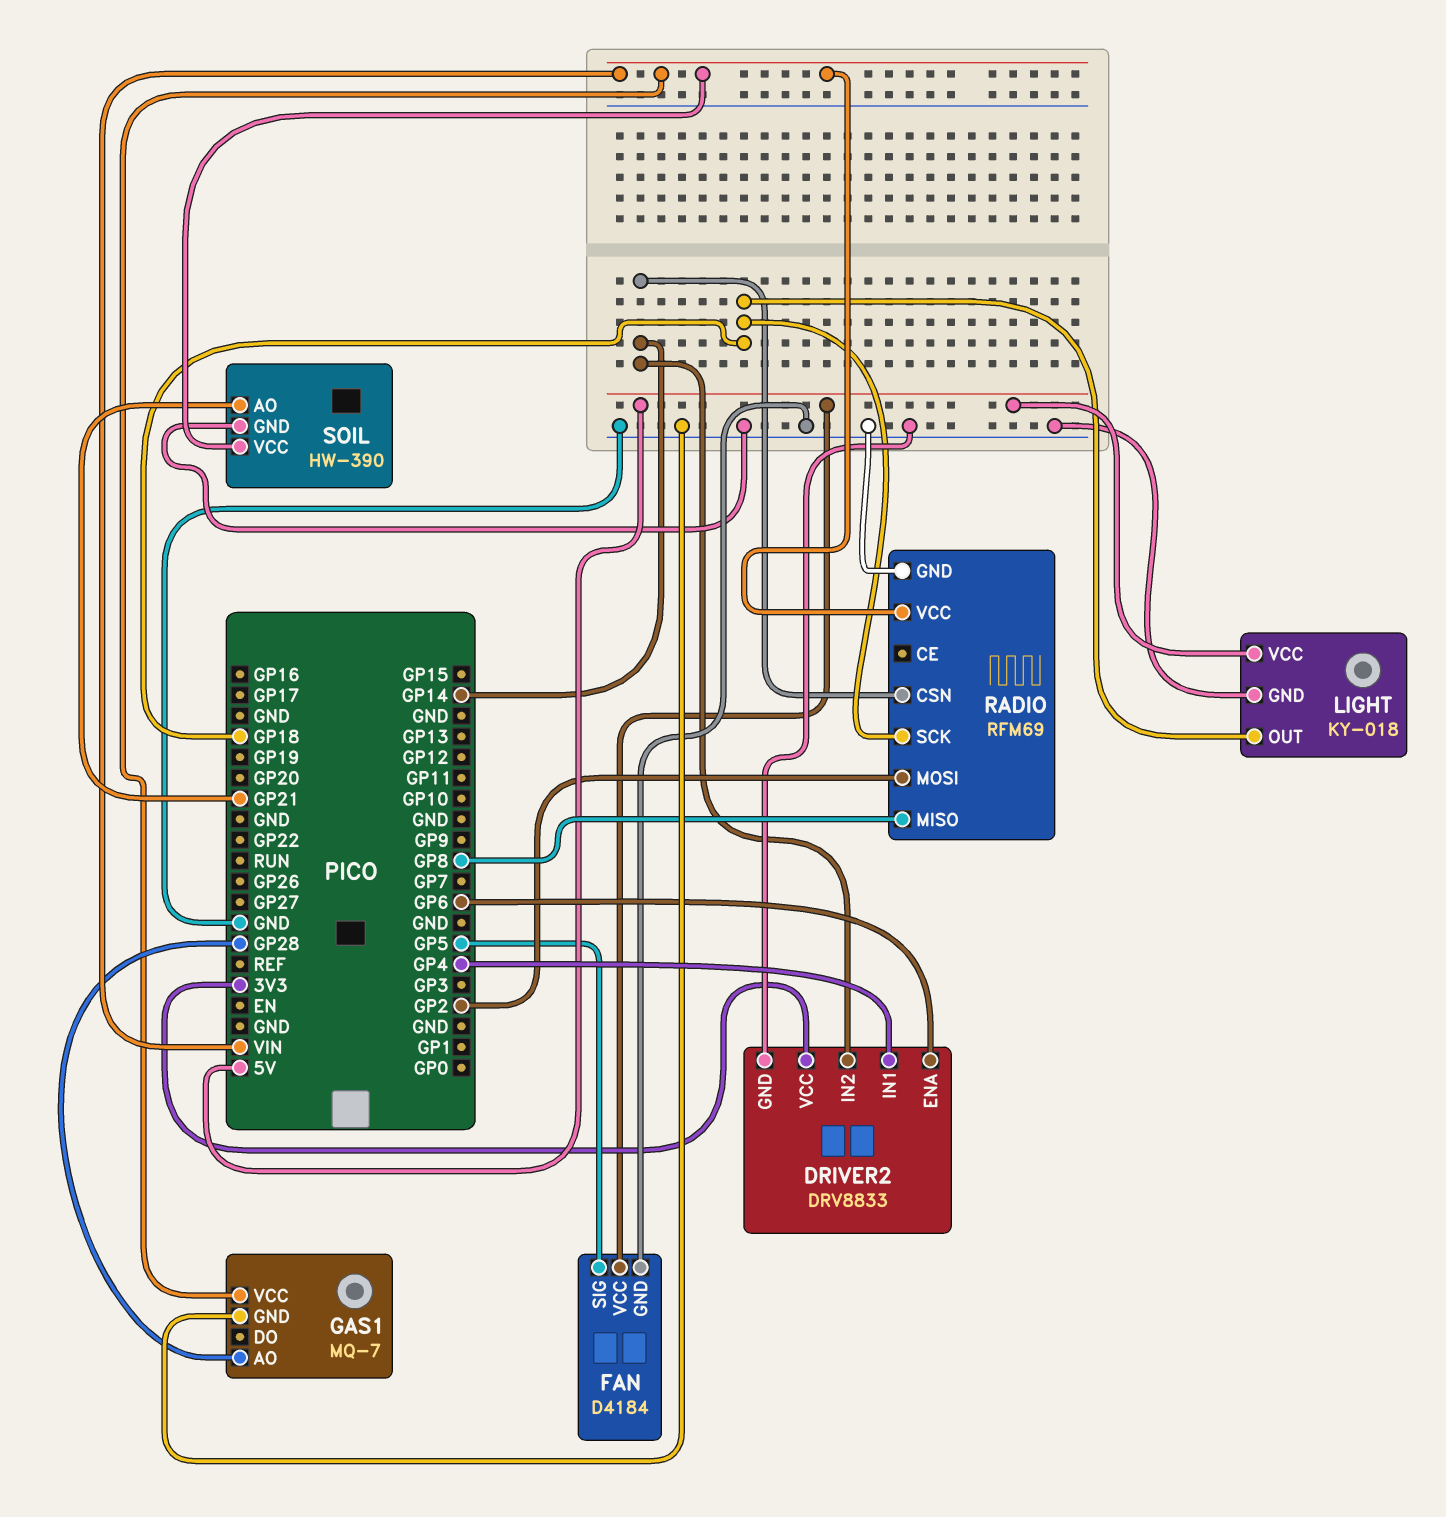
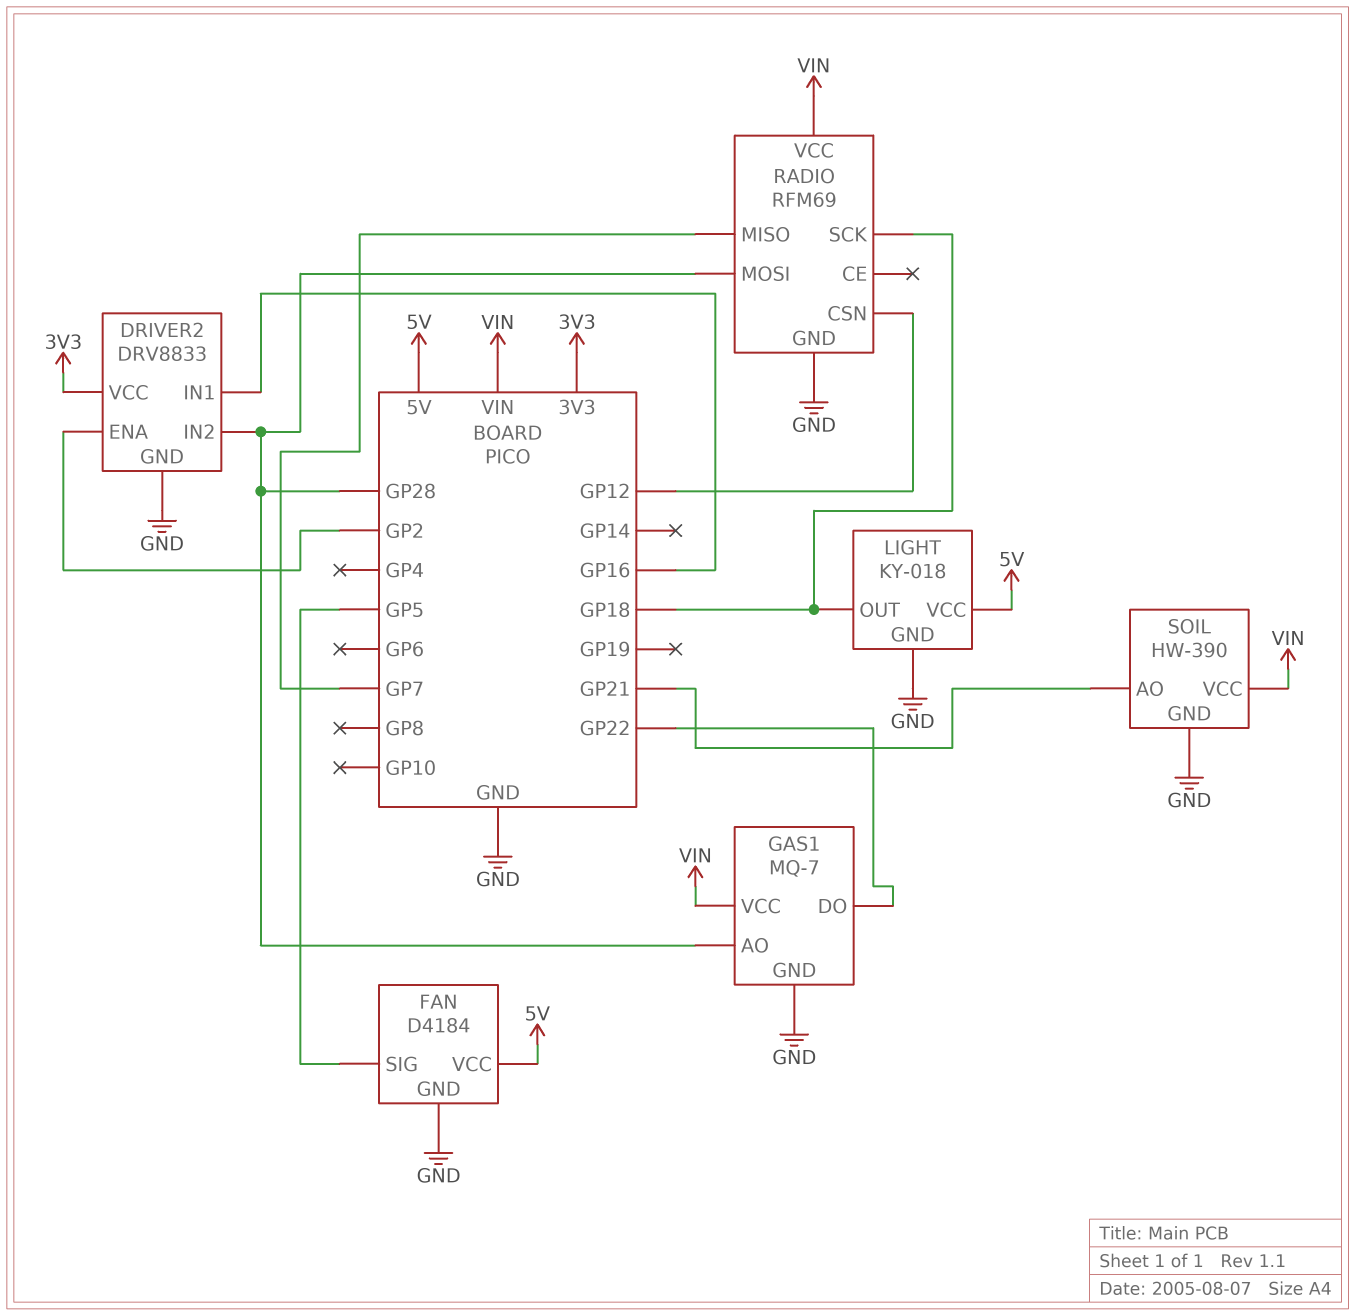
DRIVER2 pin ENA: GP6 -> GP2
DRIVER2 pin IN1: GP4 -> GP16
DRIVER2 pin IN2: GP14 -> GP28
GAS1 pin DO: none -> GP22
RADIO pin CSN: GP14 -> GP12
RADIO pin MISO: GP8 -> GP7
RADIO pin MOSI: GP2 -> GP28

